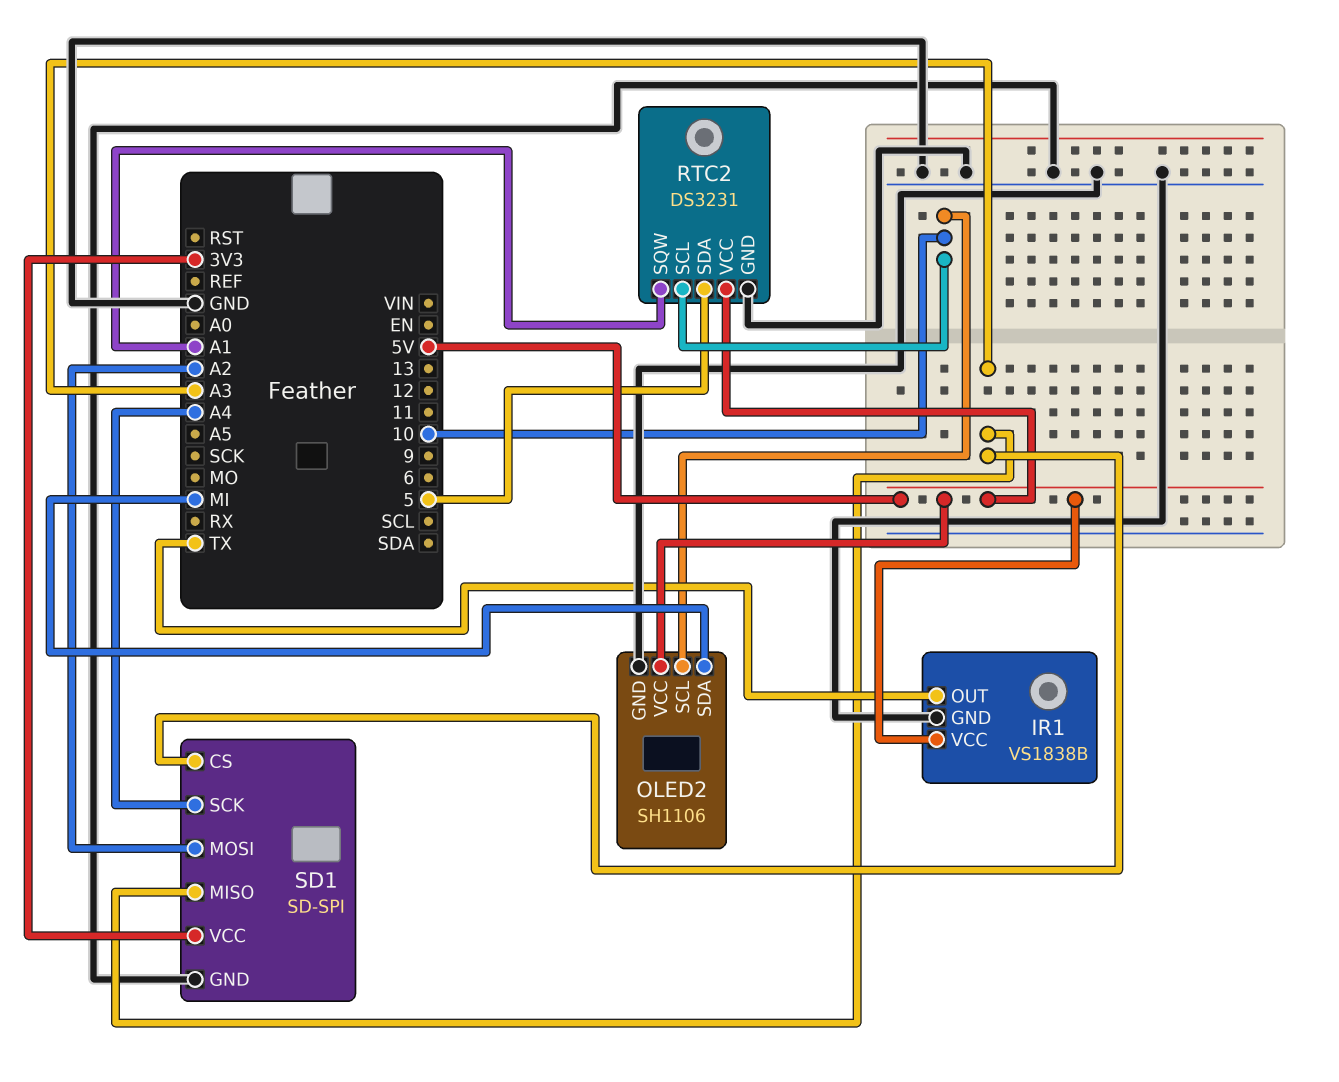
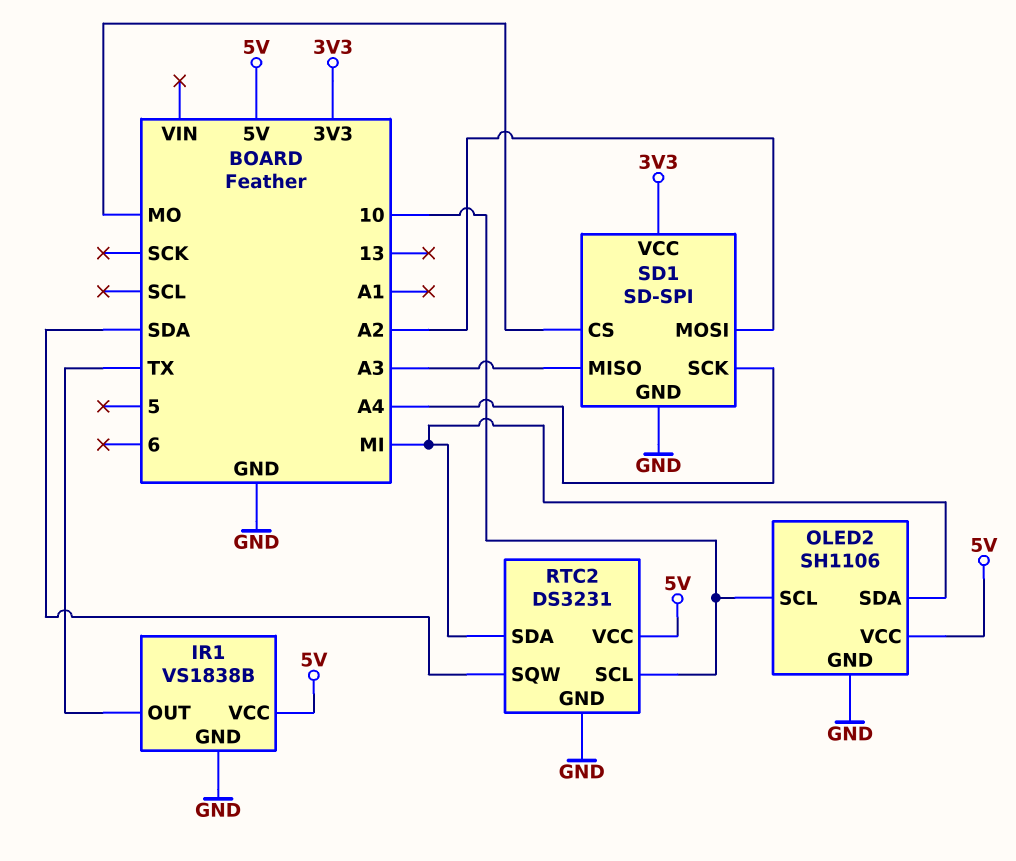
RTC2 pin SDA: 5 -> MI
RTC2 pin SQW: A1 -> SDA
SD1 pin CS: A3 -> MO

